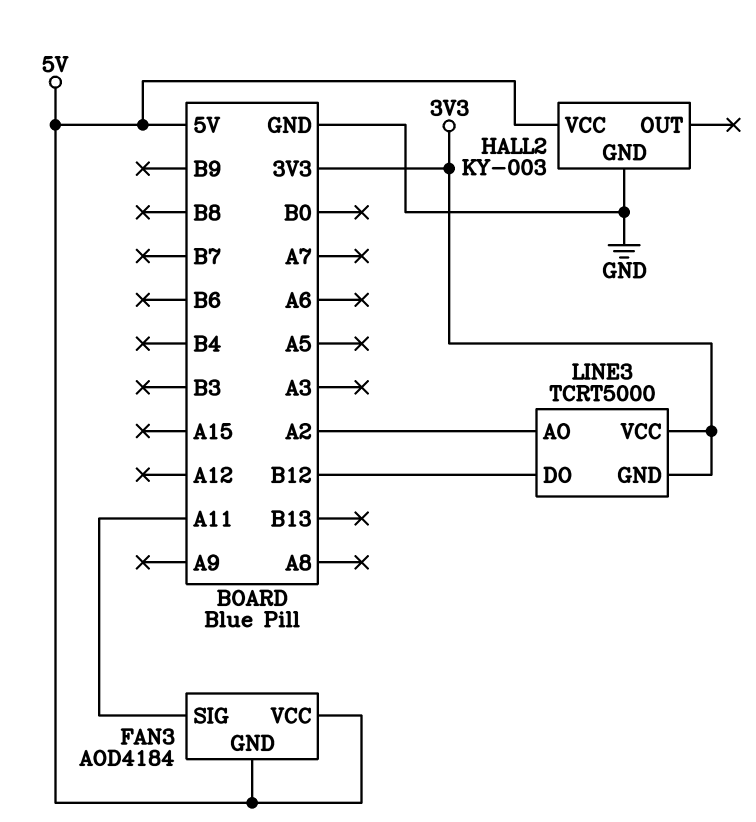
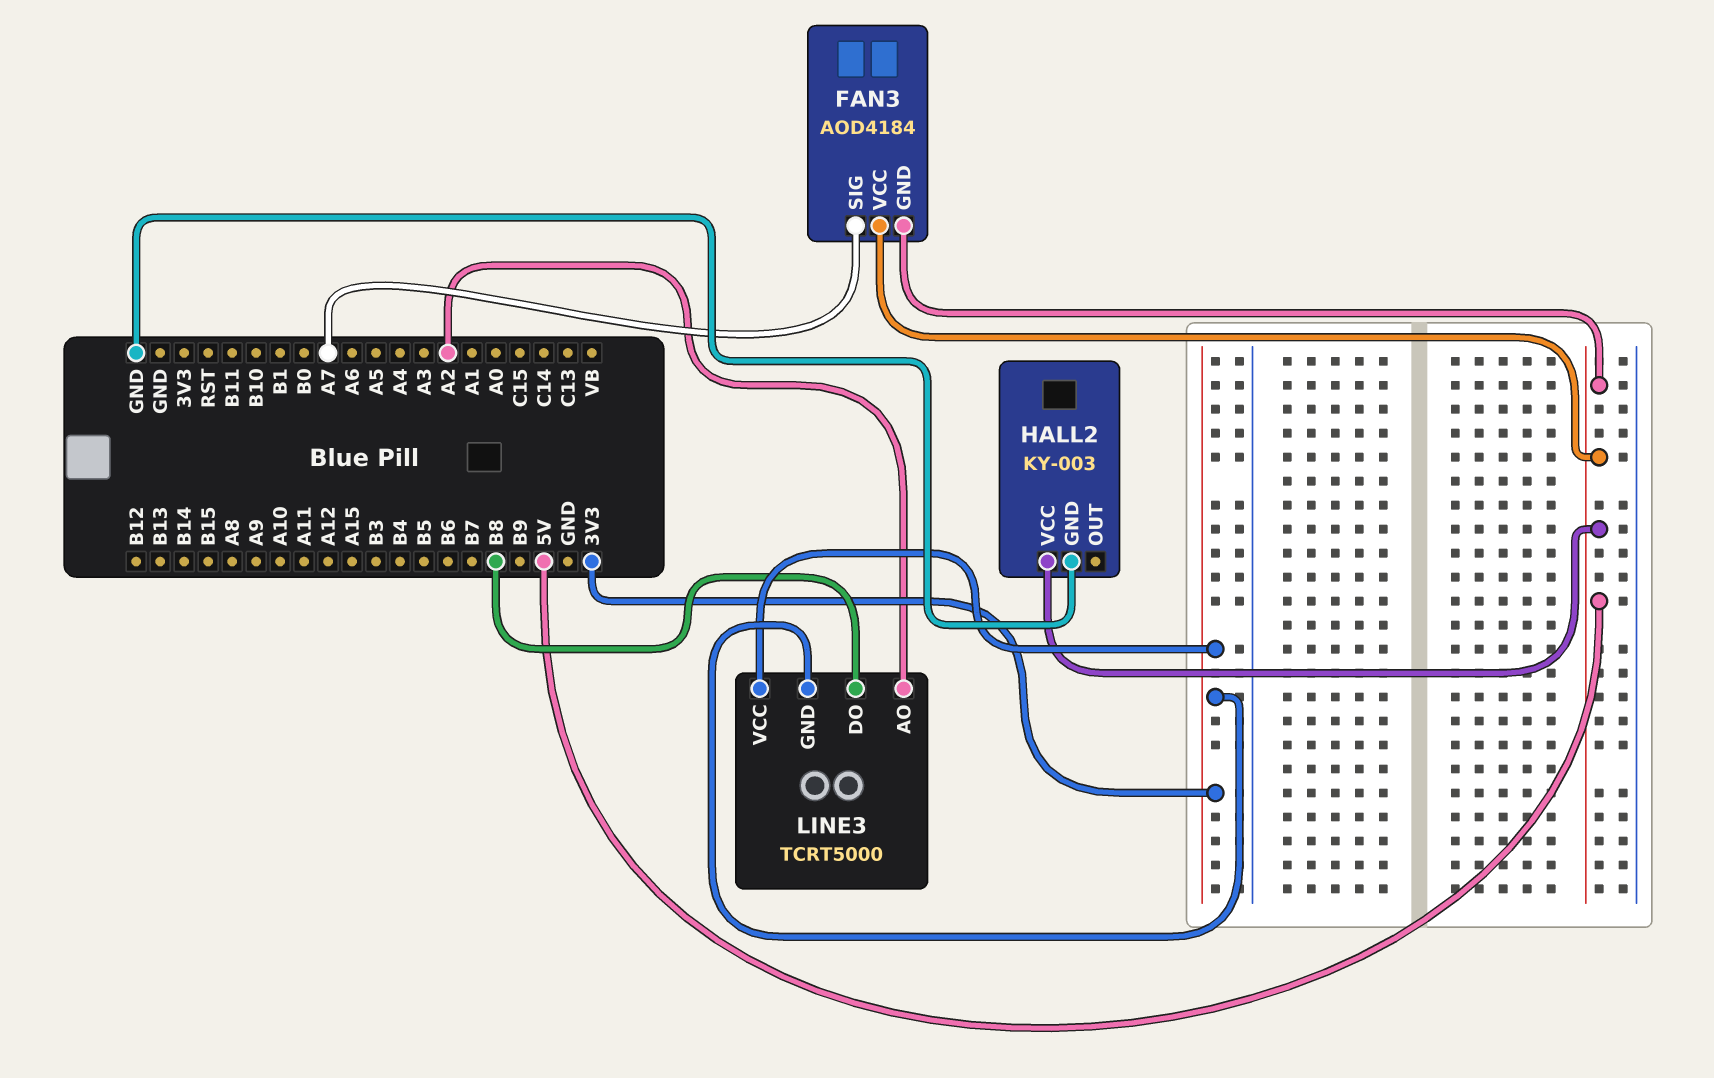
FAN3 pin SIG: A11 -> A7
LINE3 pin DO: B12 -> B8

